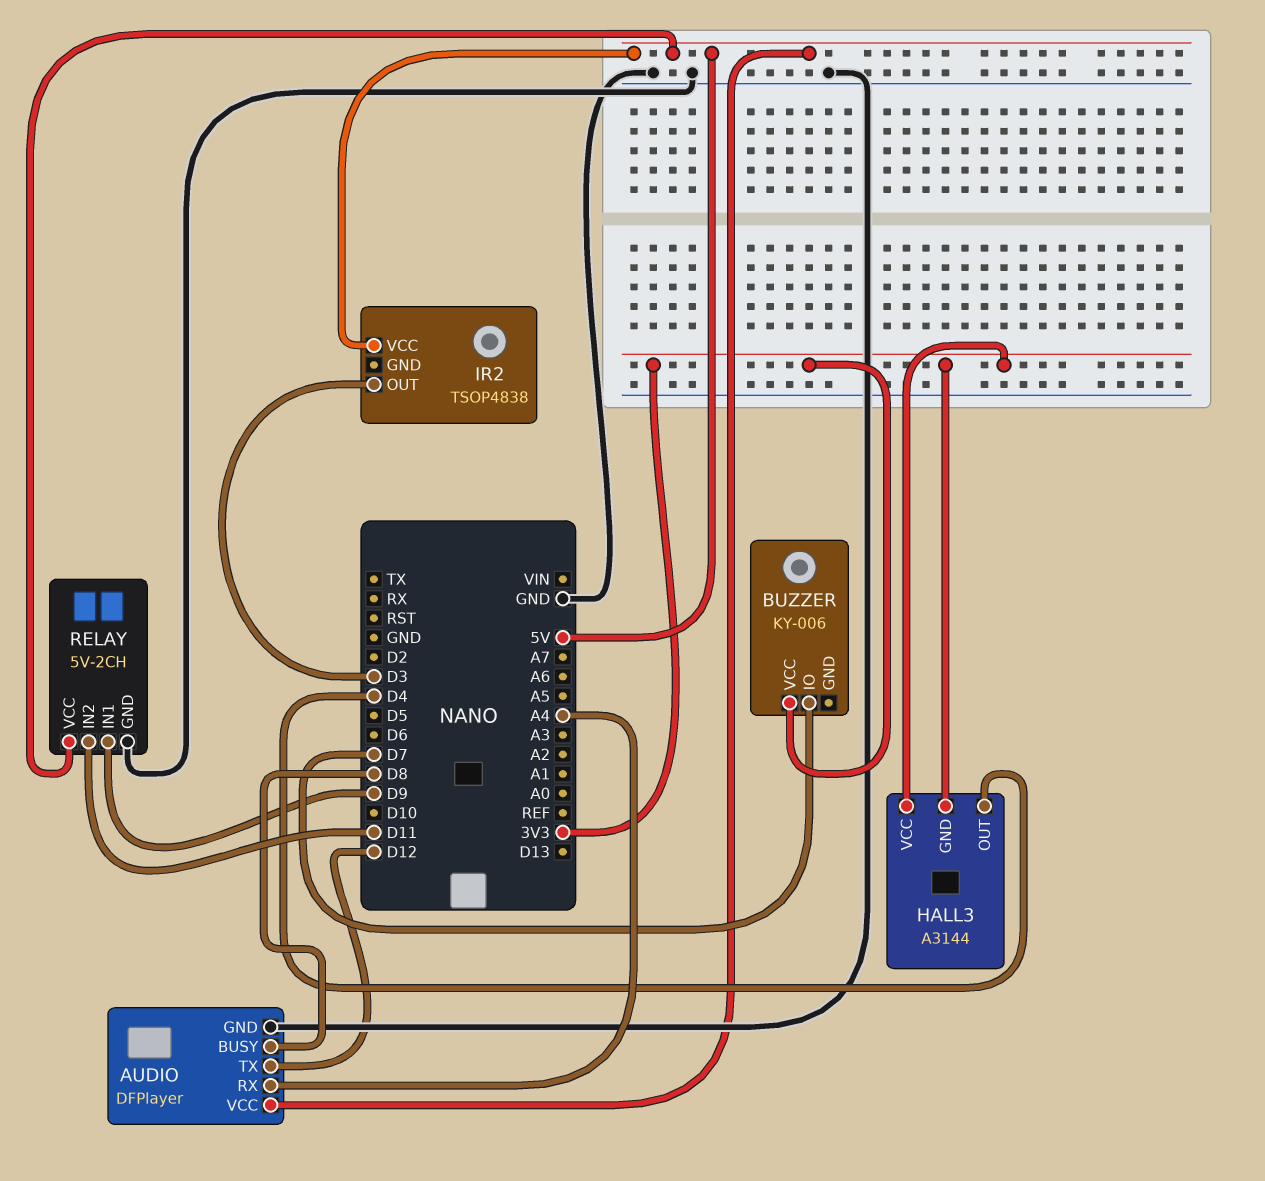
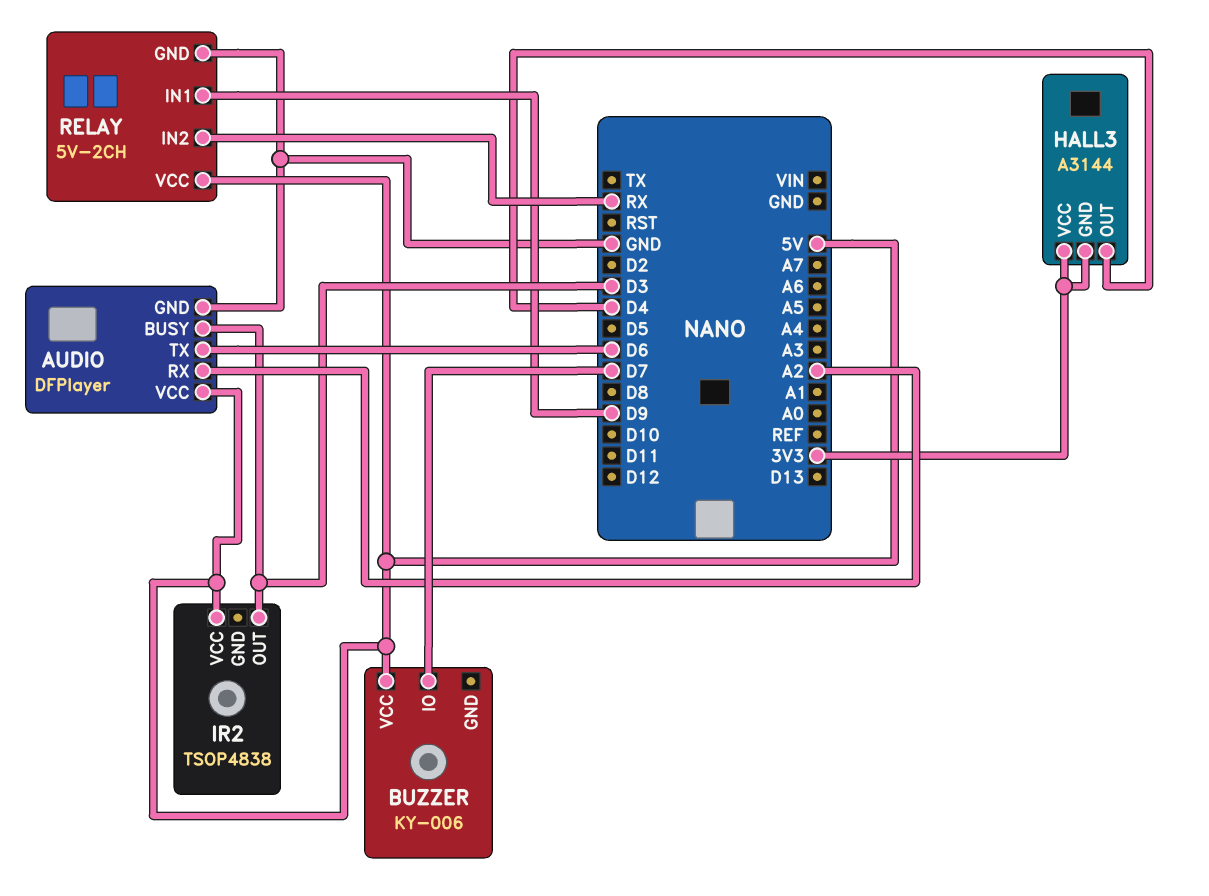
AUDIO pin BUSY: D8 -> D3
AUDIO pin RX: A4 -> A2
AUDIO pin TX: D12 -> D6
BUZZER pin VCC: 3V3 -> 5V
RELAY pin IN2: D11 -> RX

